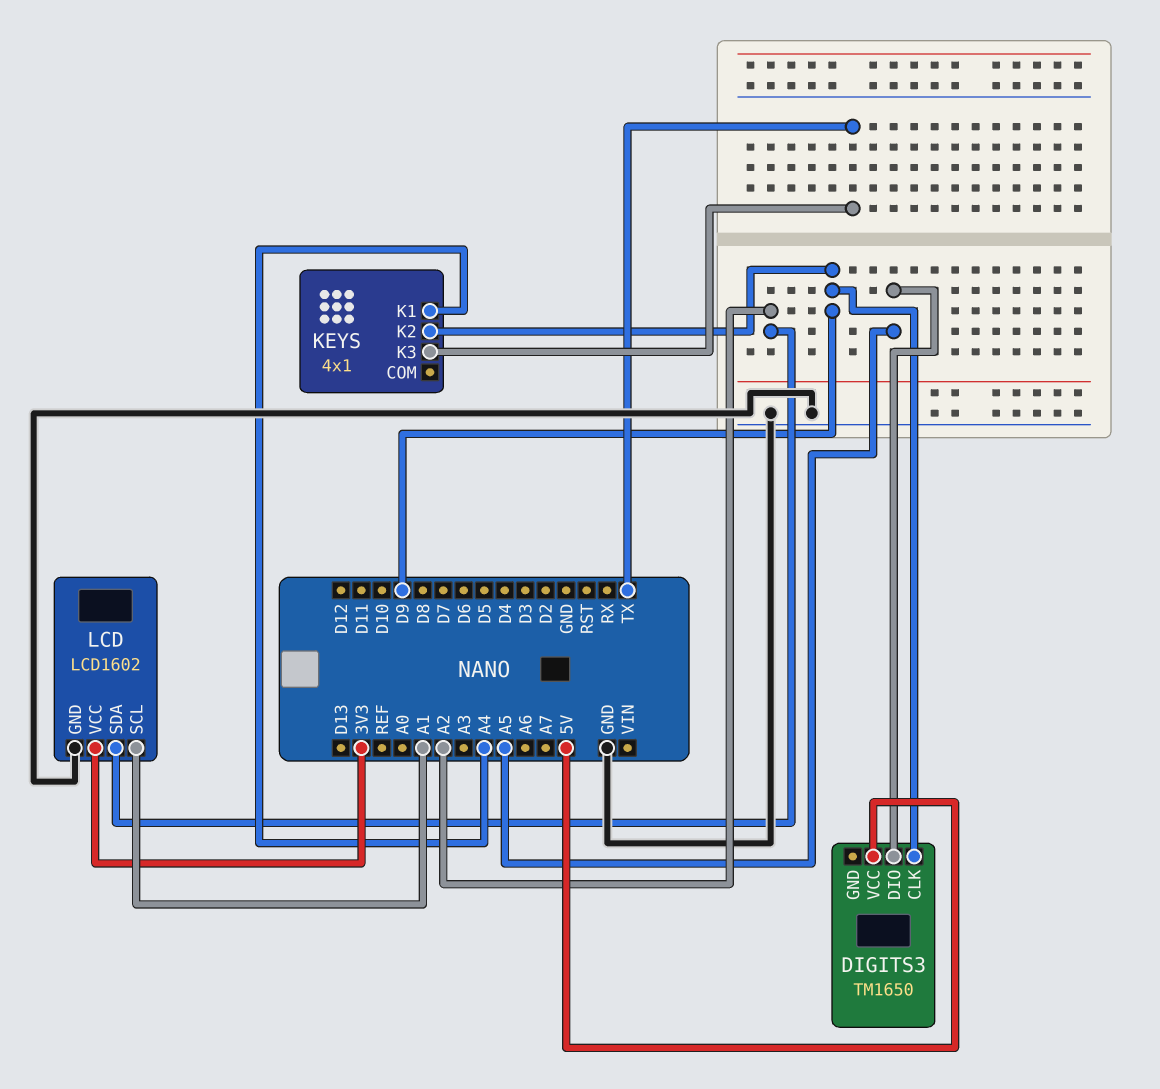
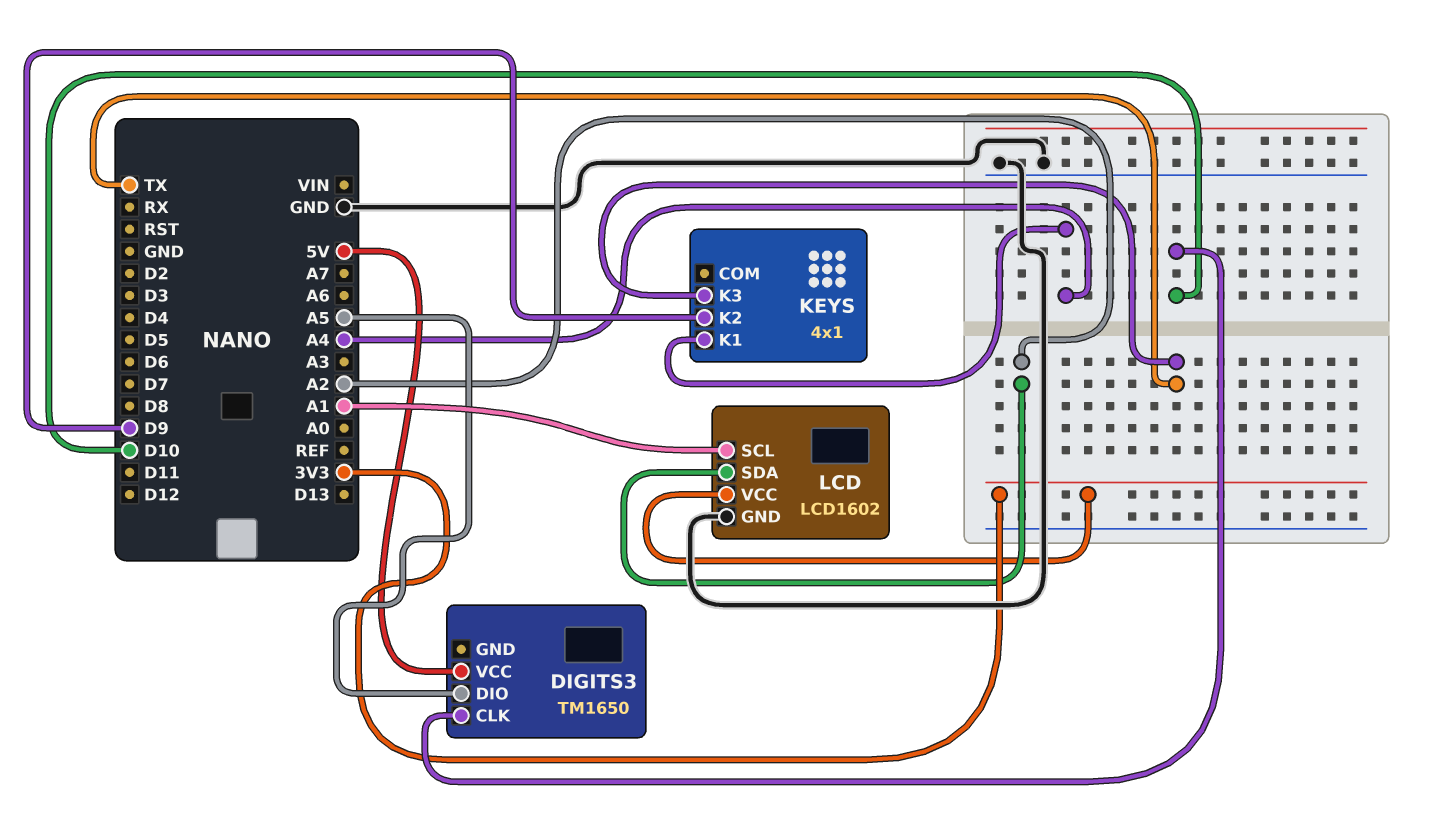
DIGITS3 pin CLK: D9 -> D10

